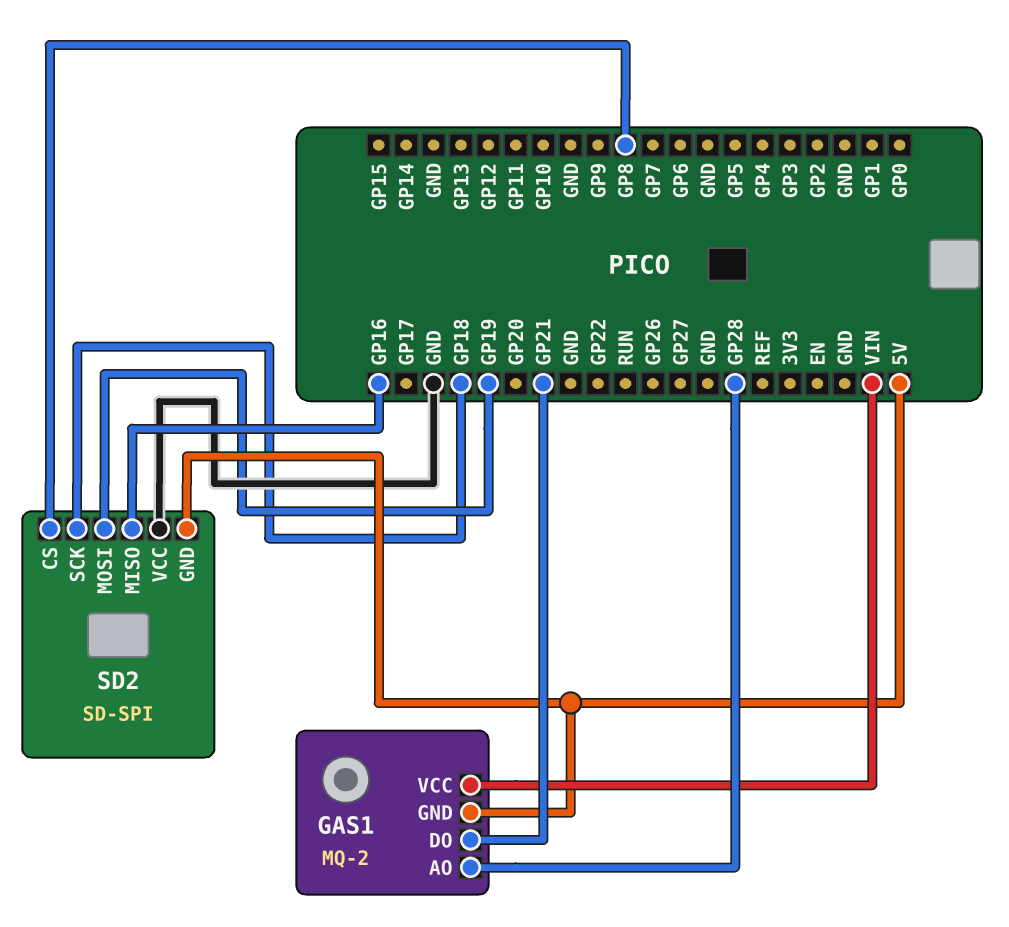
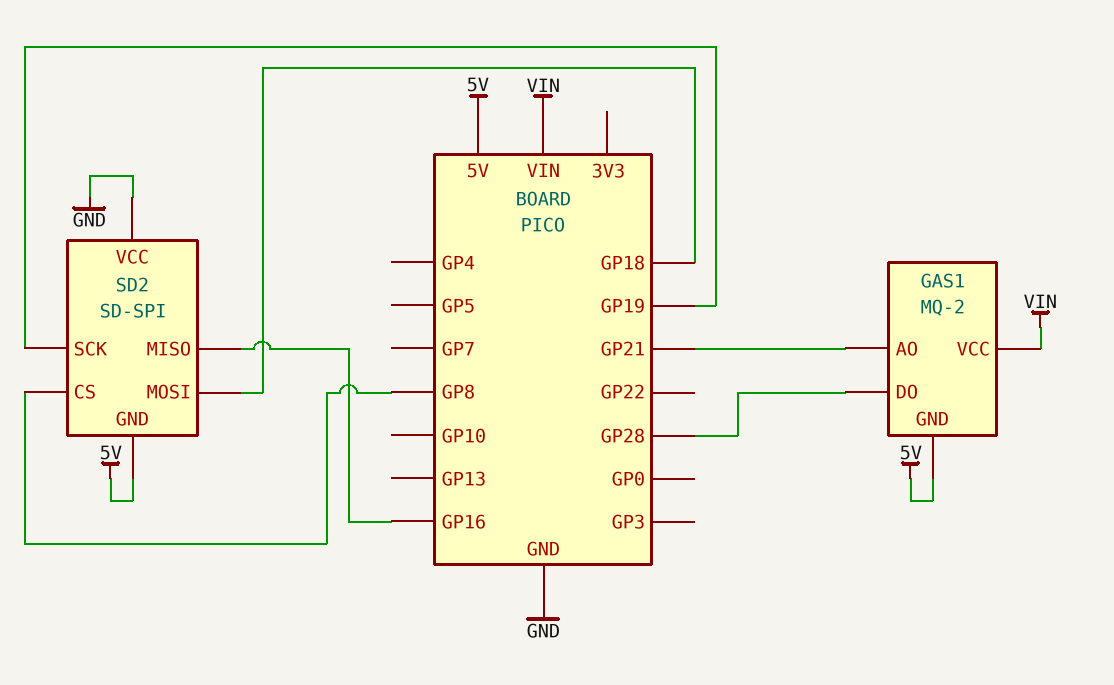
GAS1 pin AO: GP28 -> GP21
GAS1 pin DO: GP21 -> GP28
SD2 pin MOSI: GP19 -> GP18
SD2 pin SCK: GP18 -> GP19

